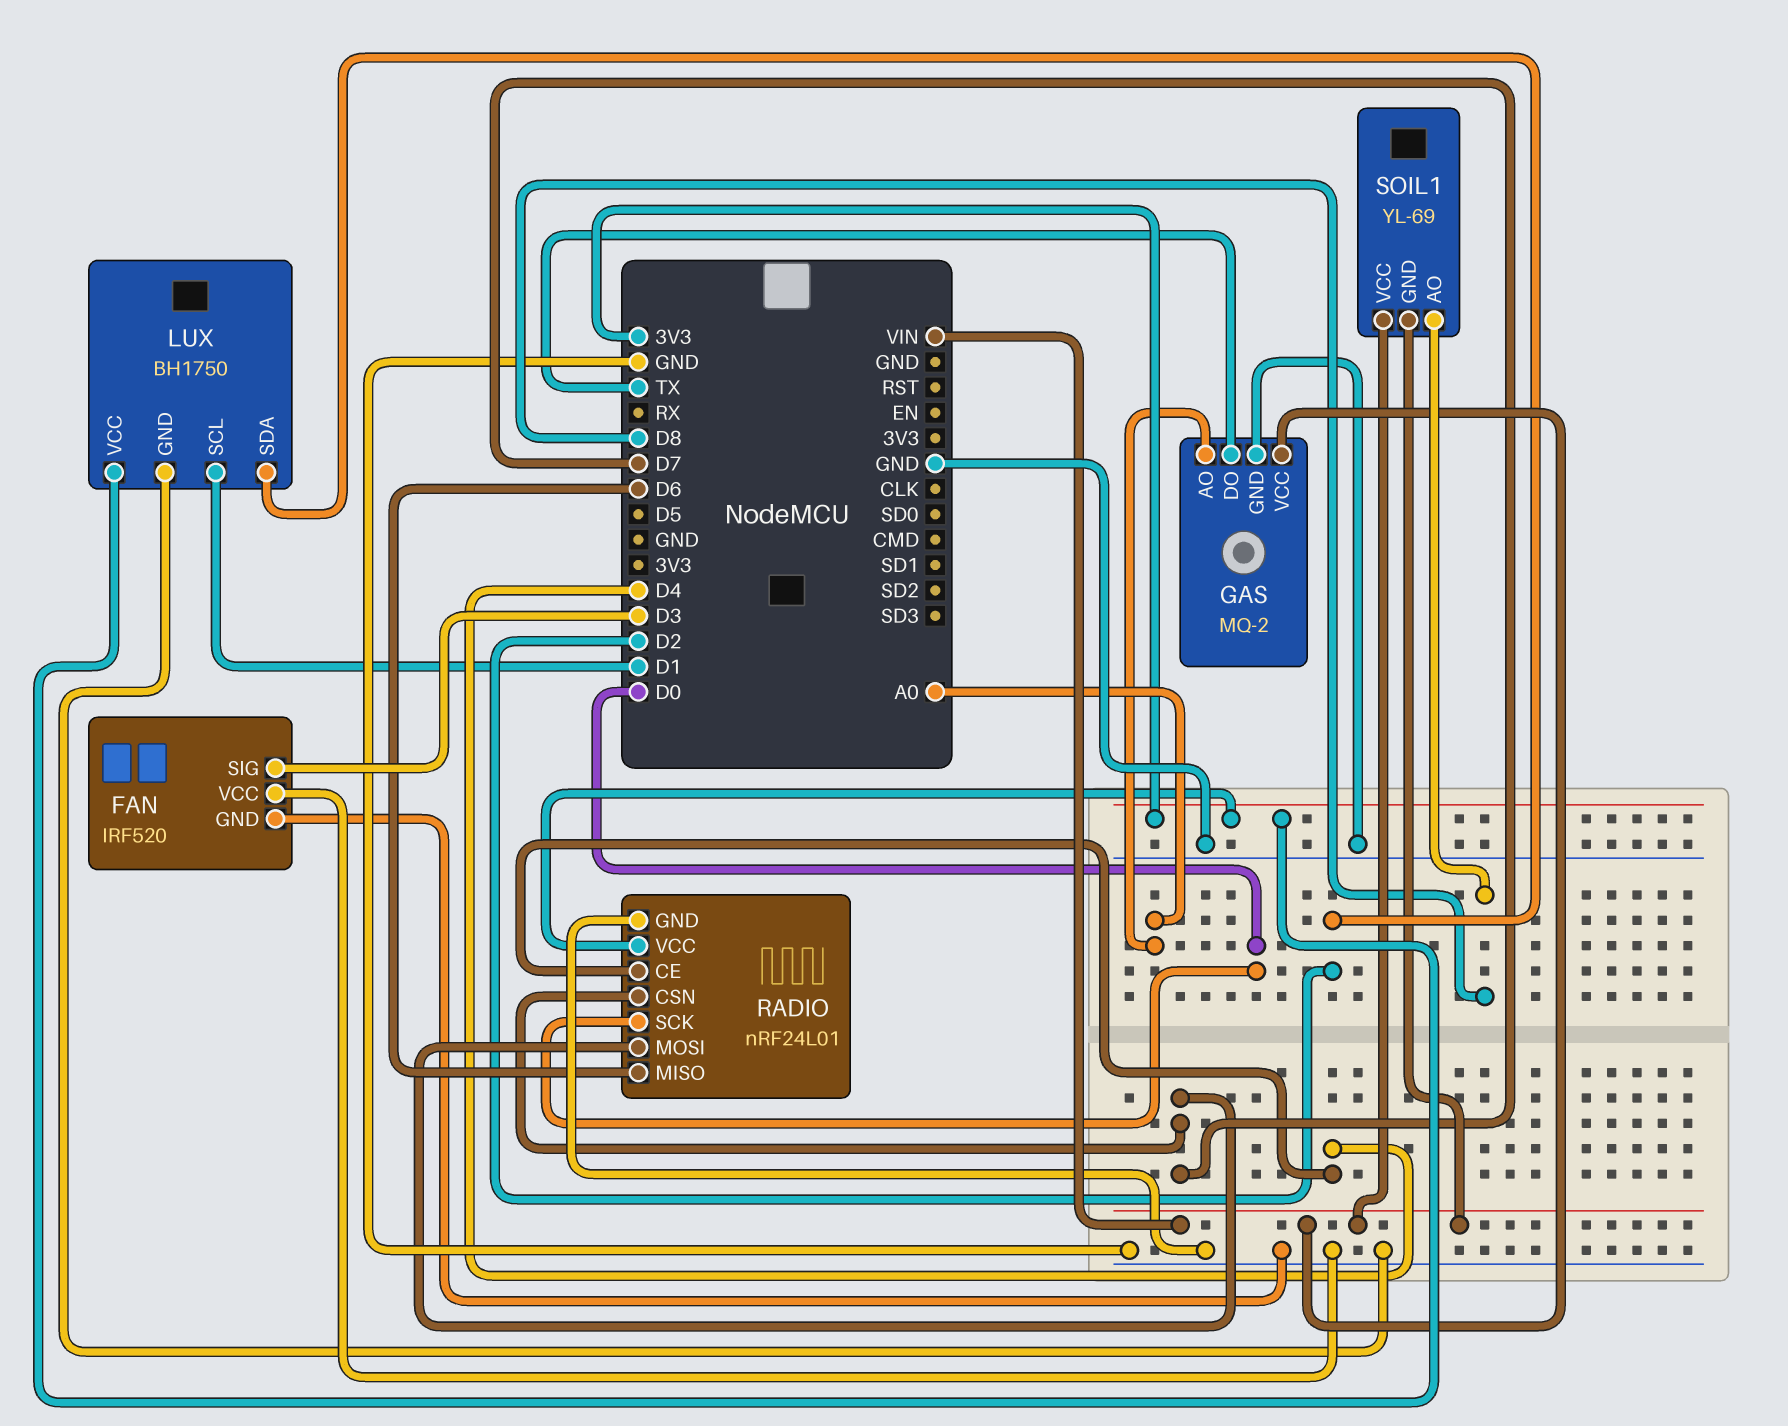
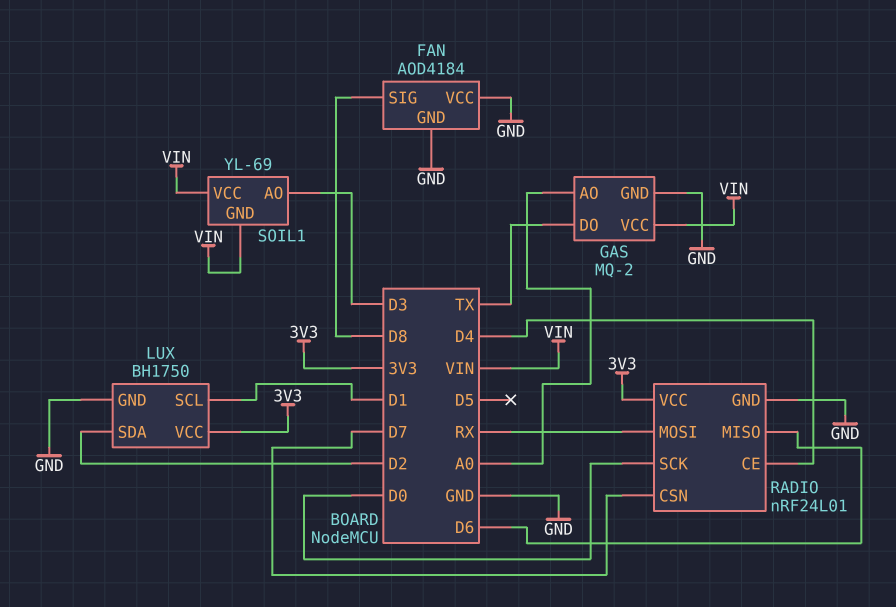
FAN: IRF520 -> AOD4184
FAN pin SIG: D3 -> D8
RADIO pin MOSI: D7 -> RX
SOIL1 pin AO: D8 -> D3

